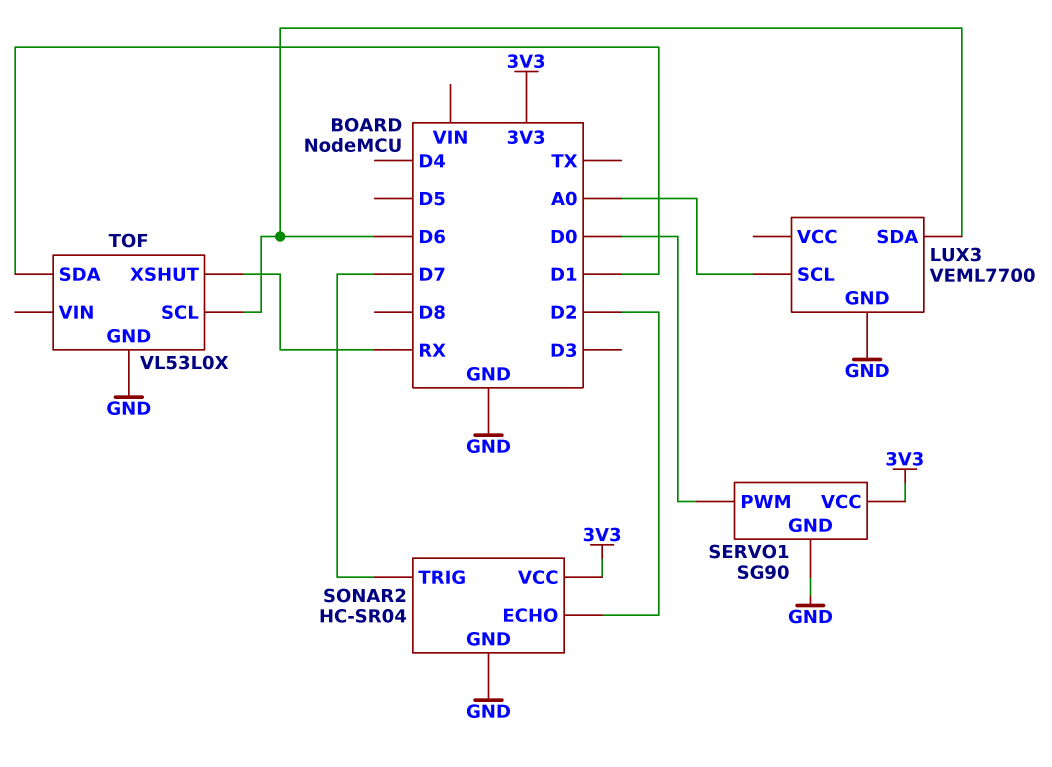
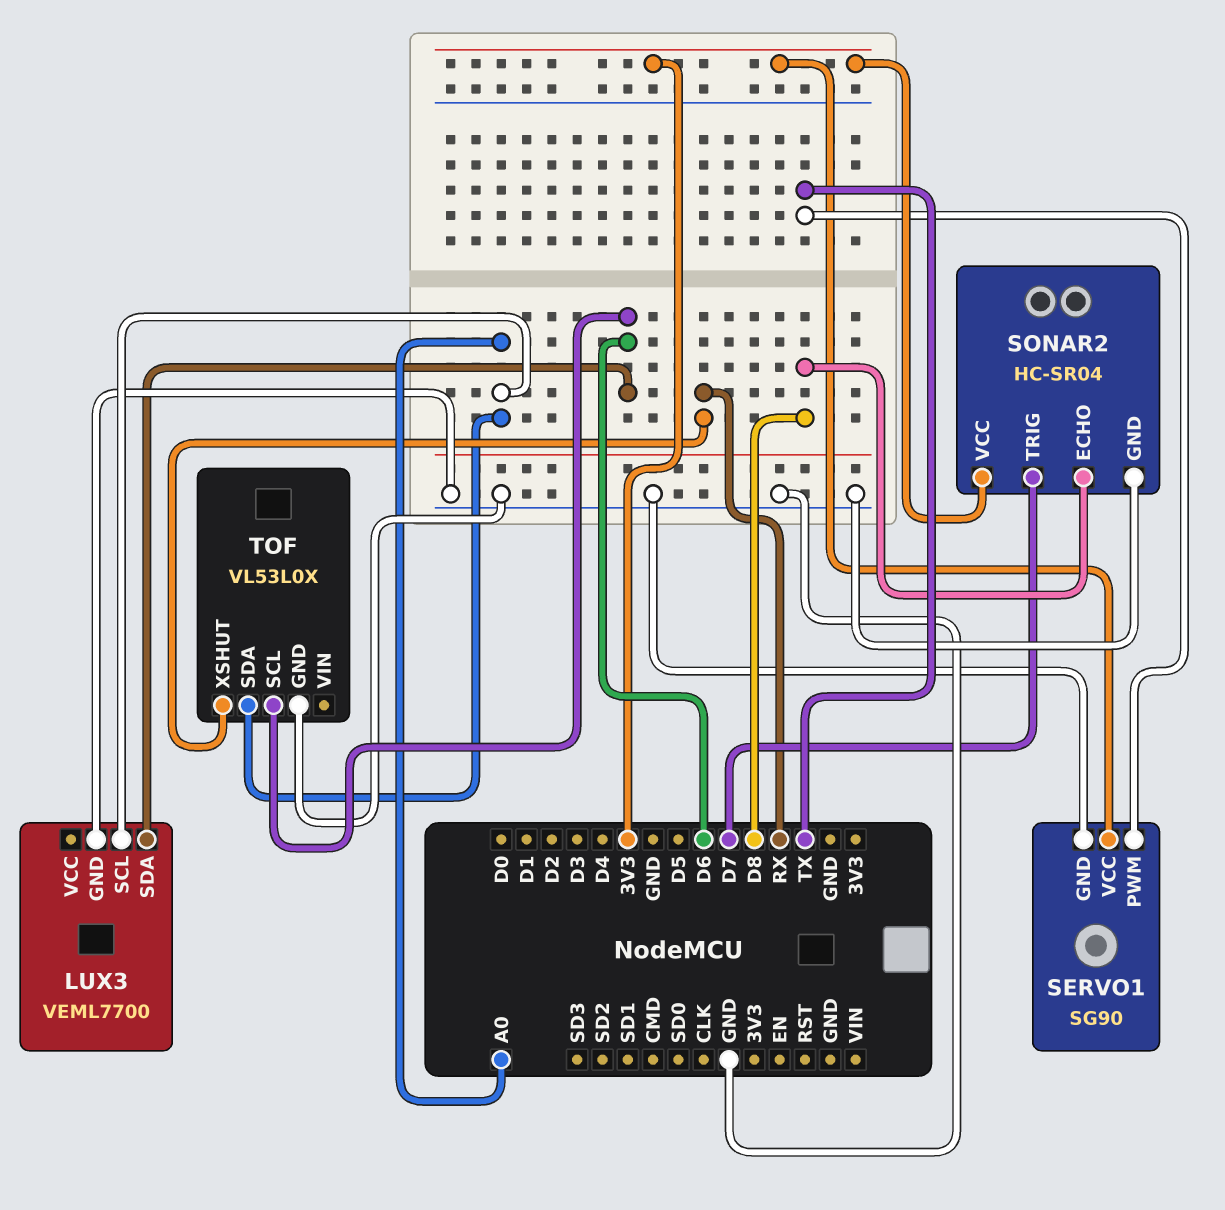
SERVO1 pin PWM: D0 -> TX
SONAR2 pin ECHO: D2 -> D8
TOF pin SDA: D1 -> A0

